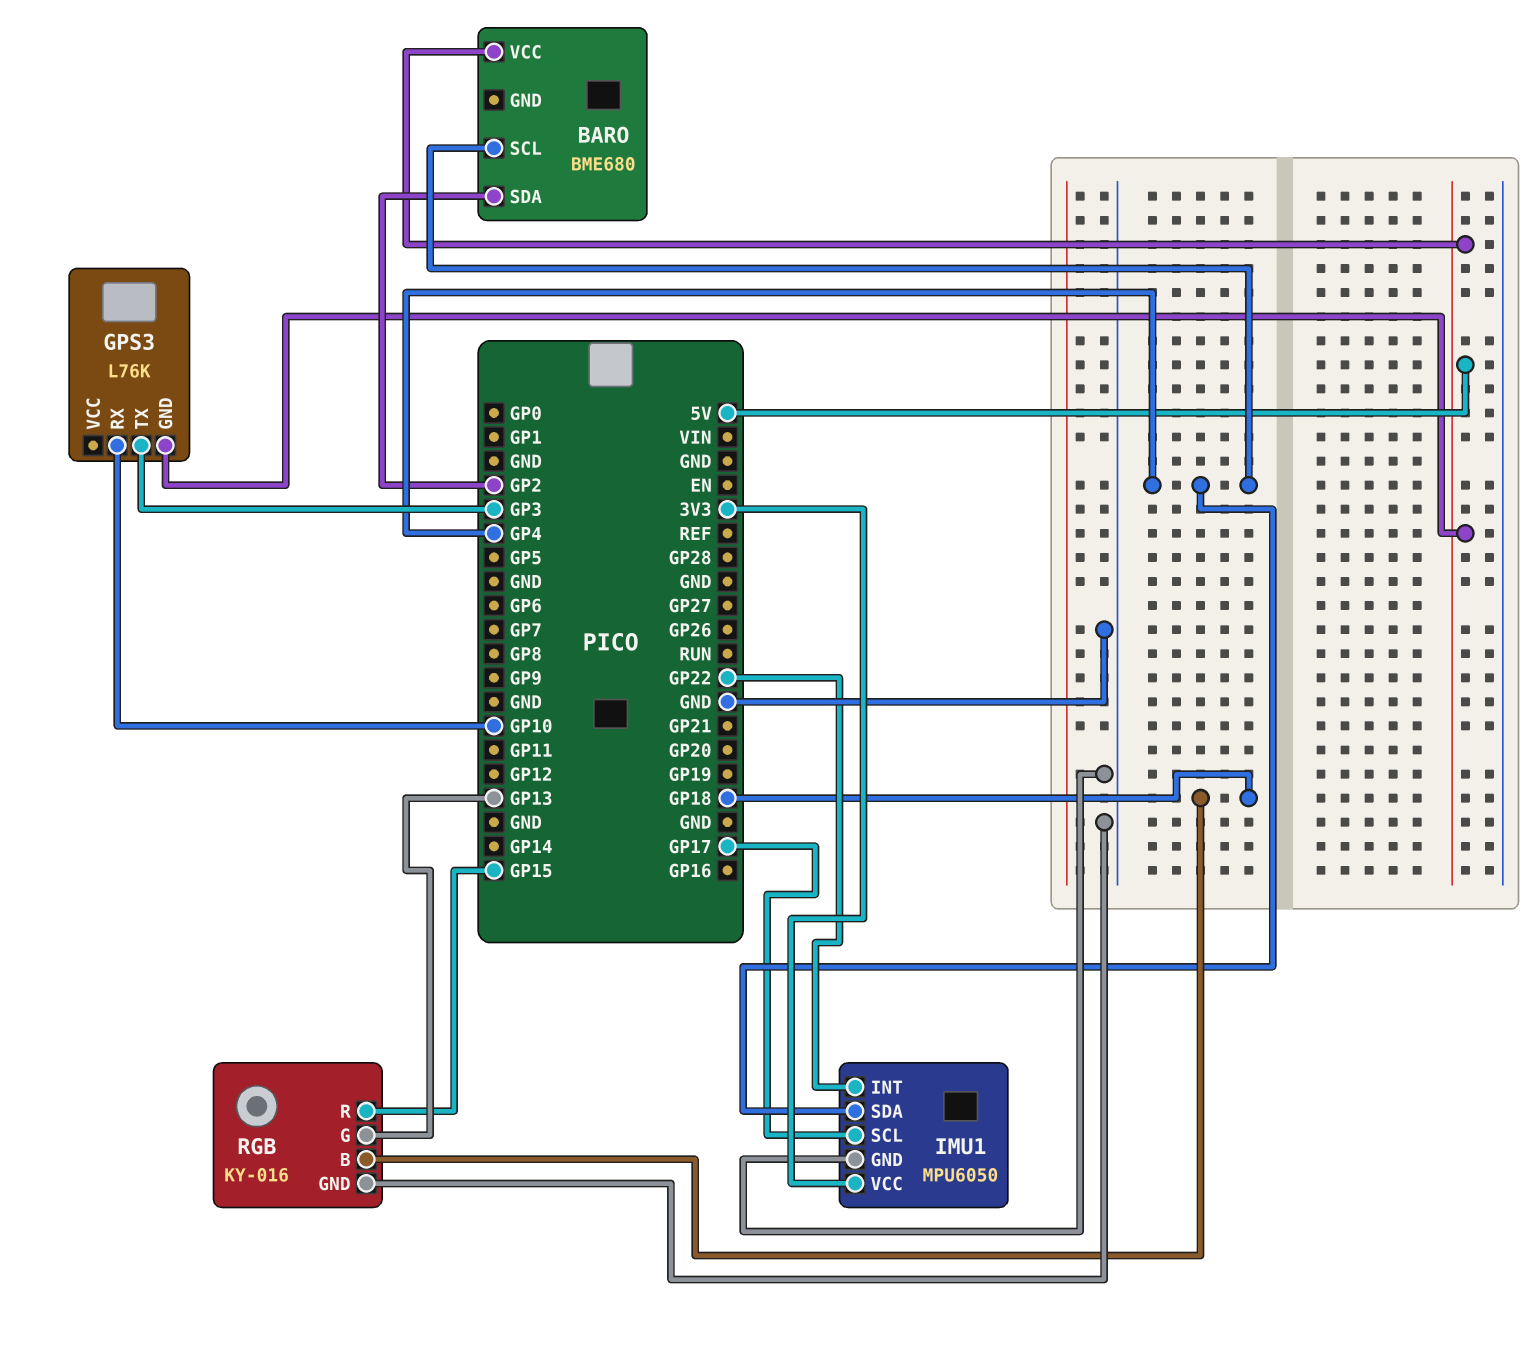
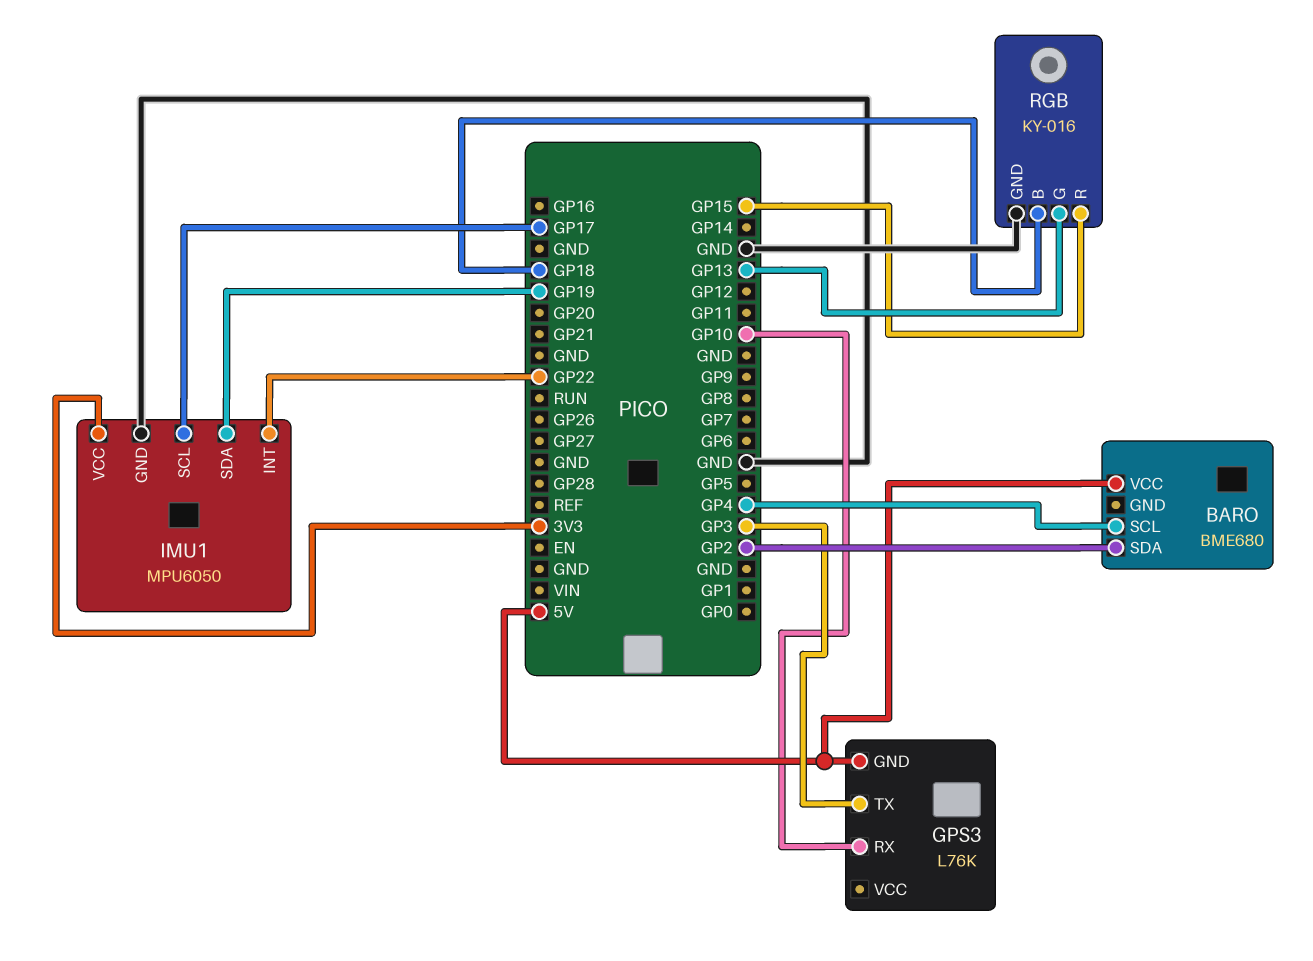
IMU1 pin SDA: GP4 -> GP19

